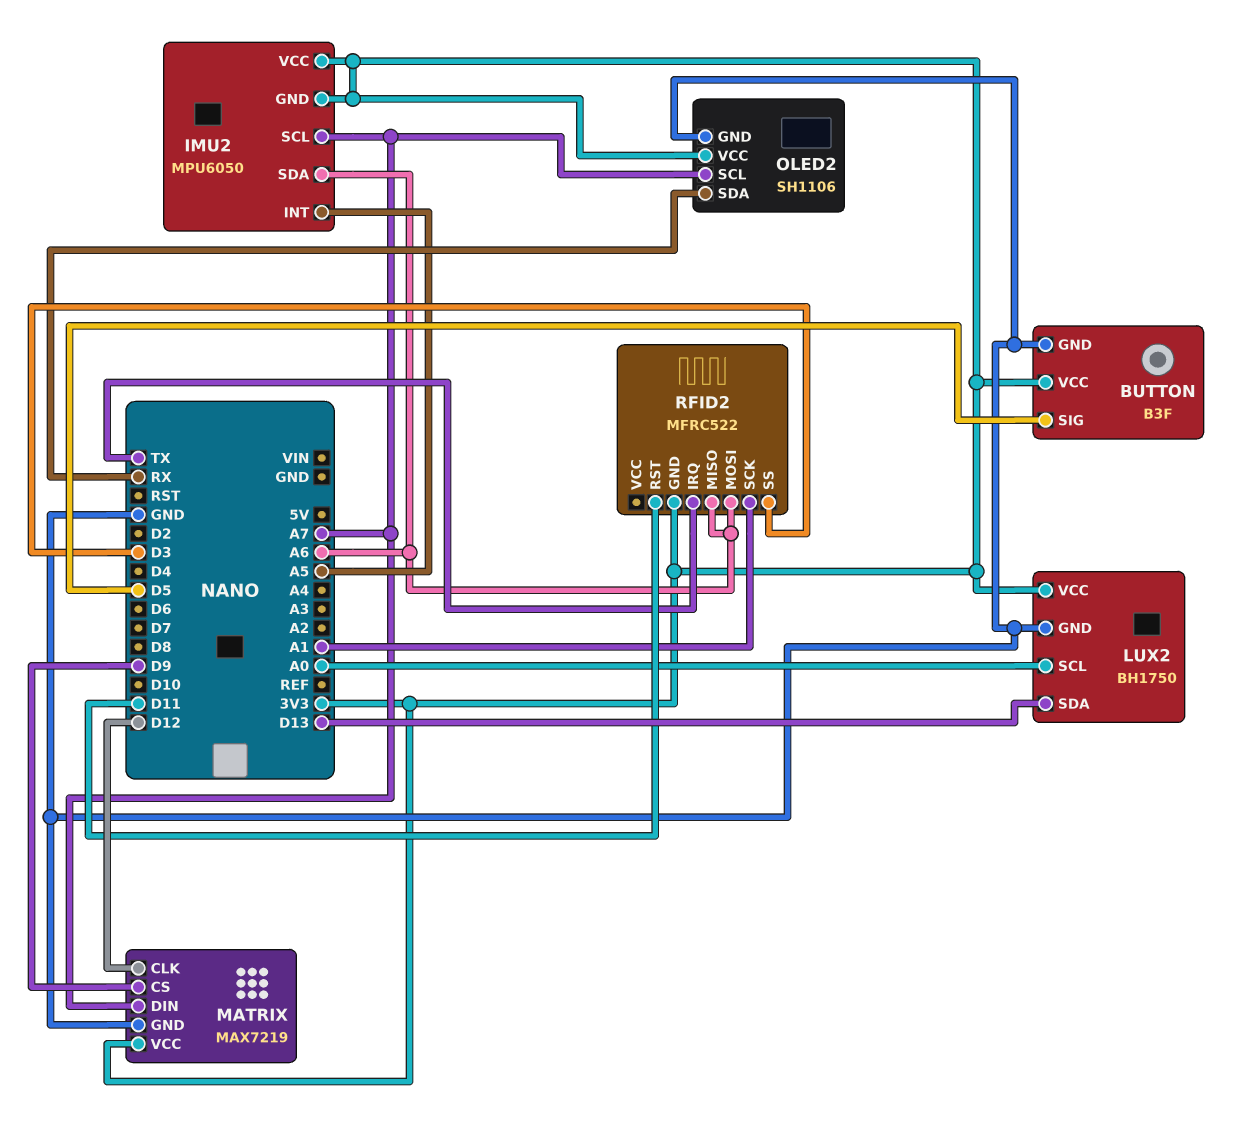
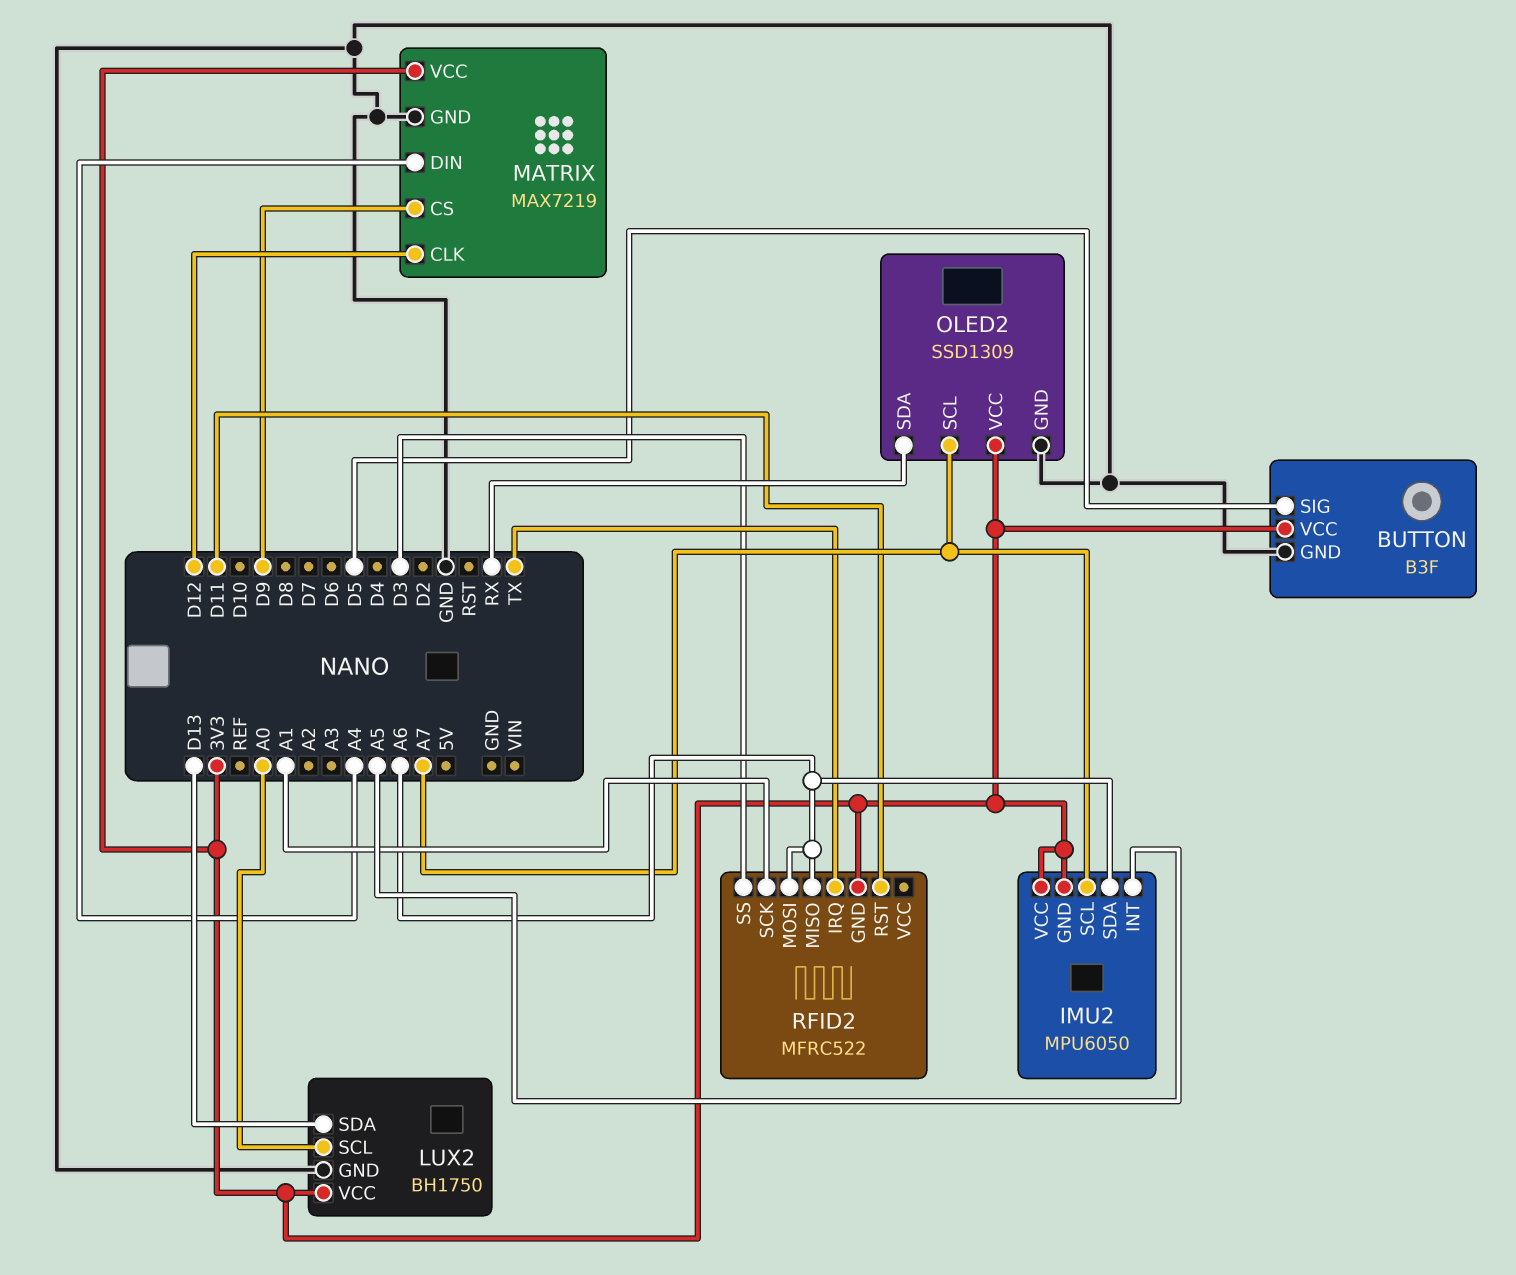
MATRIX pin DIN: A7 -> A4
OLED2: SH1106 -> SSD1309

